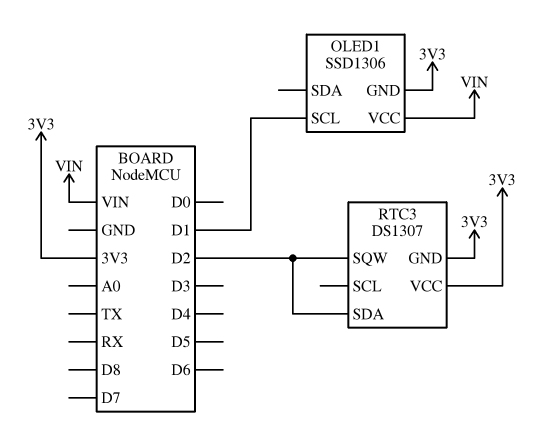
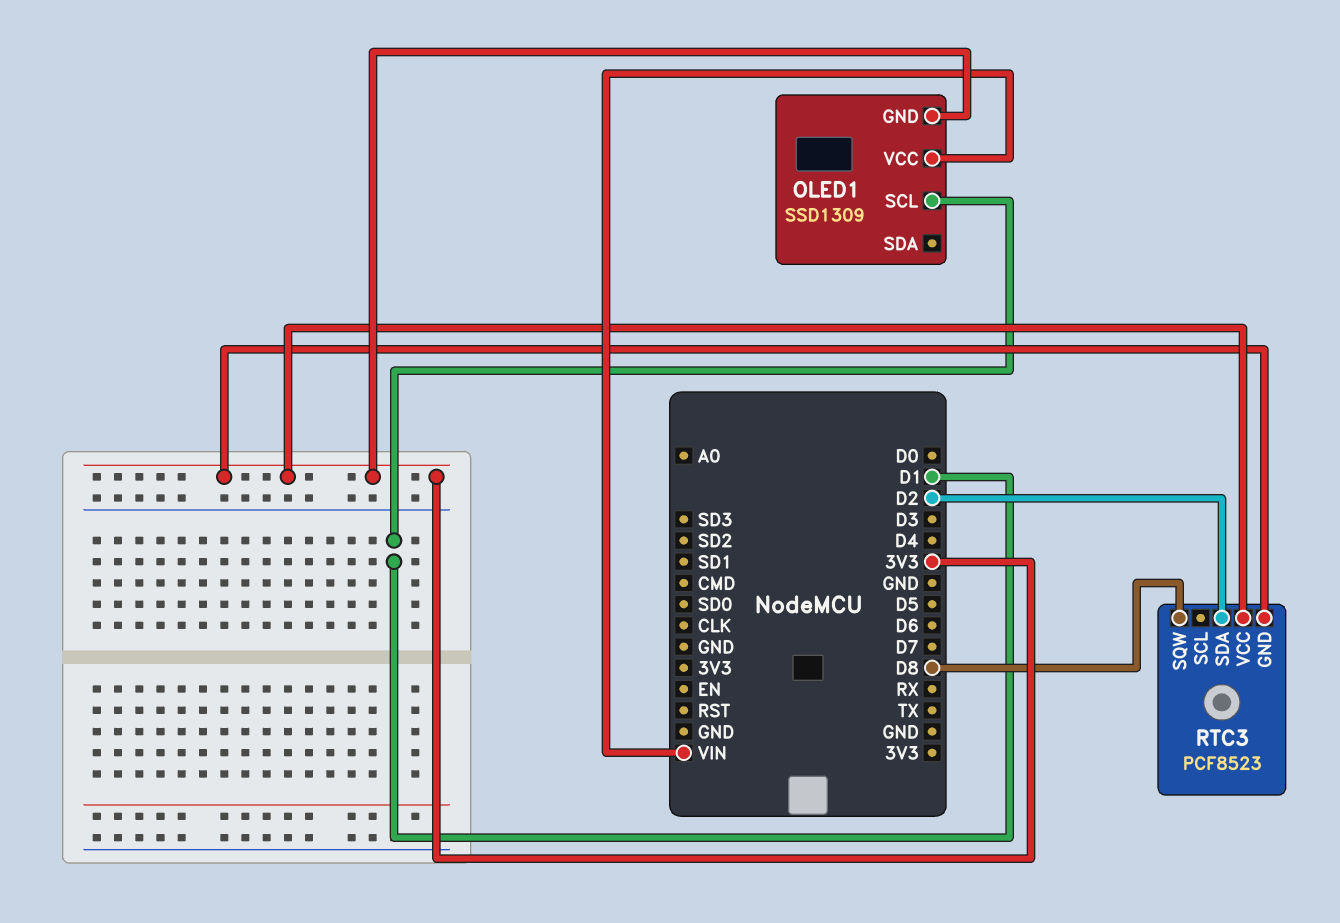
OLED1: SSD1306 -> SSD1309
RTC3: DS1307 -> PCF8523
RTC3 pin SQW: D2 -> D8

